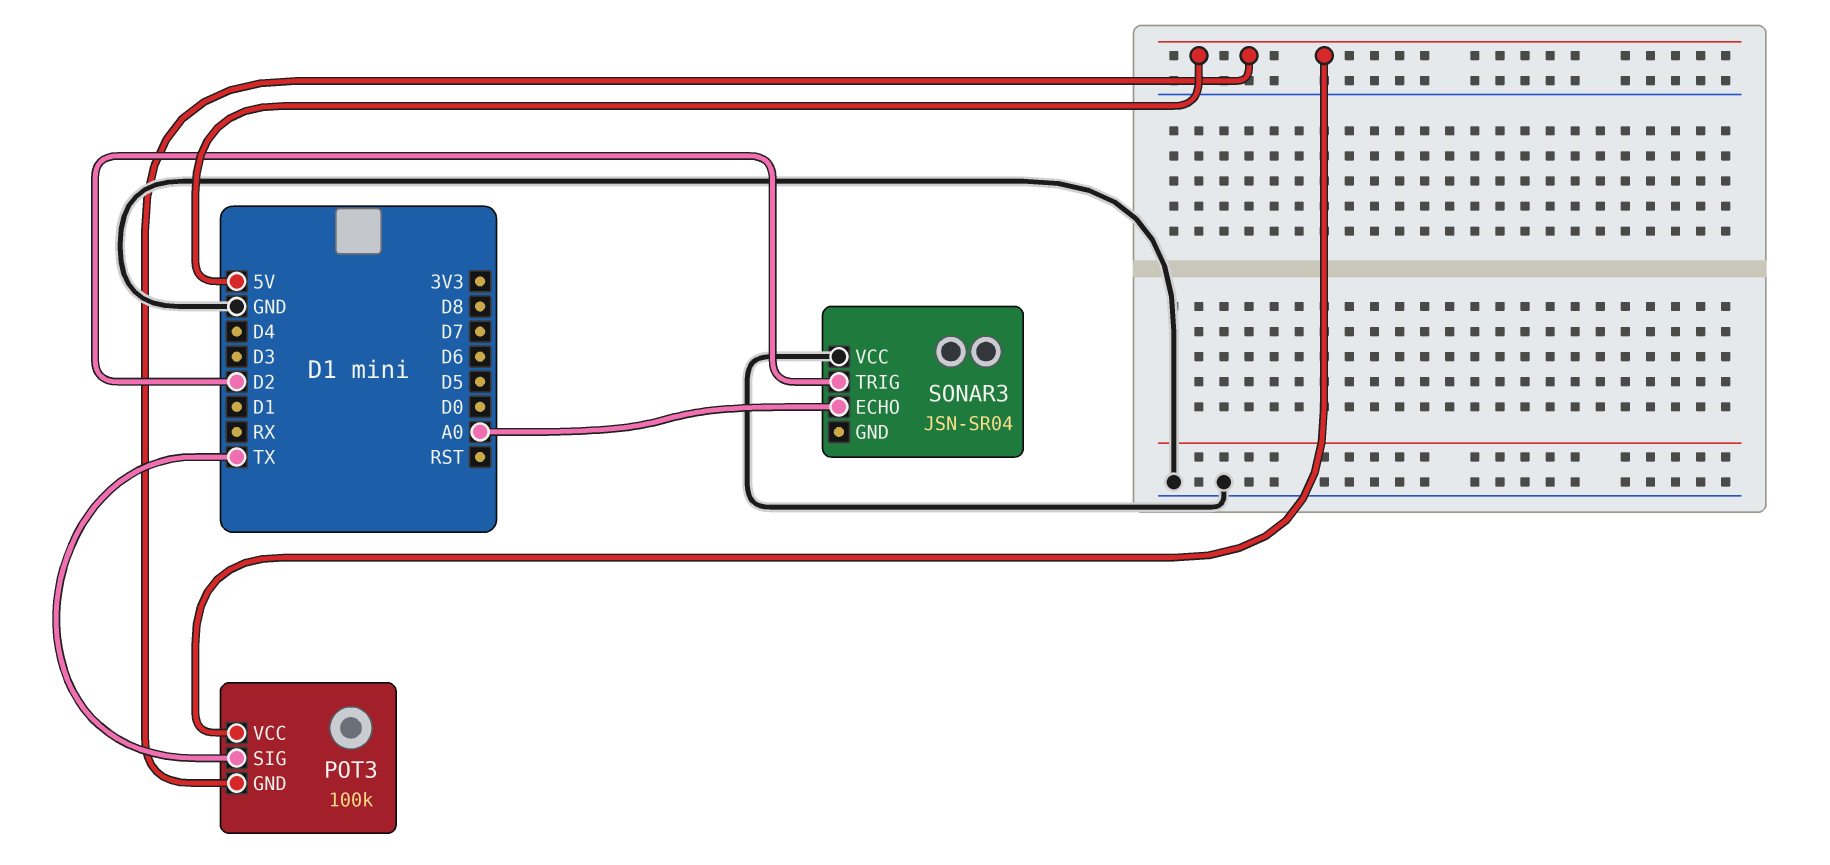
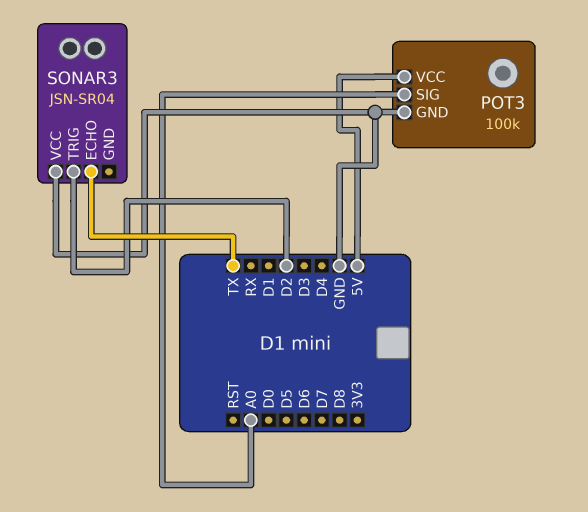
POT3 pin GND: 5V -> GND
POT3 pin SIG: TX -> A0
SONAR3 pin ECHO: A0 -> TX

